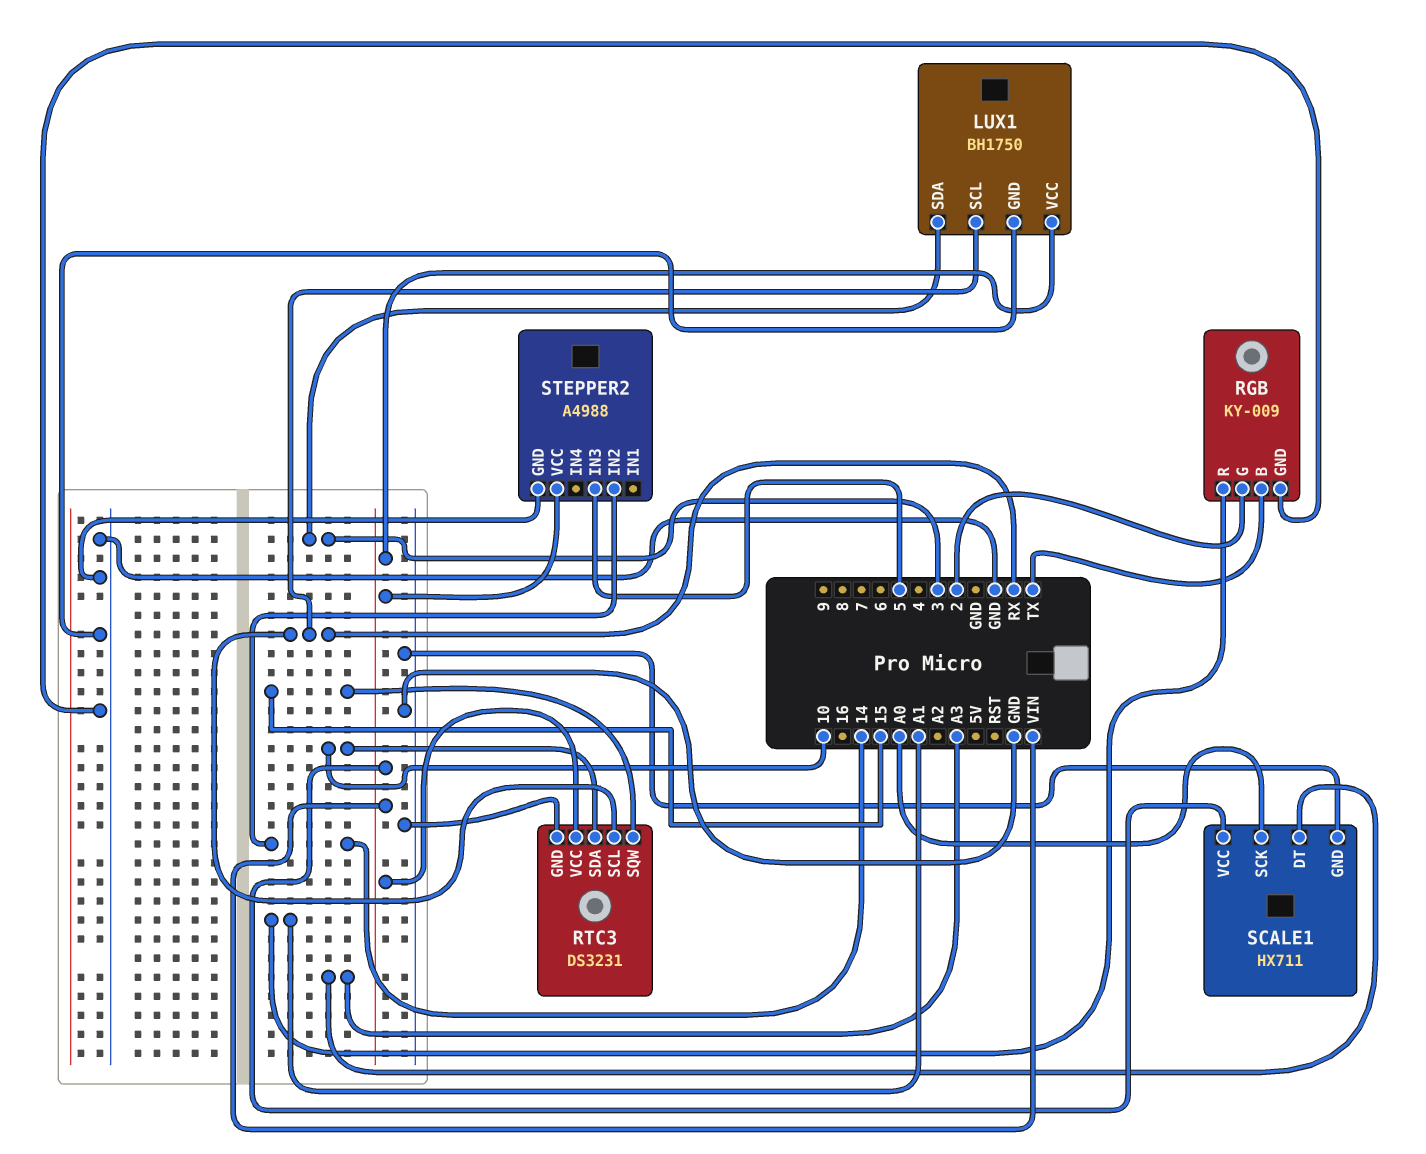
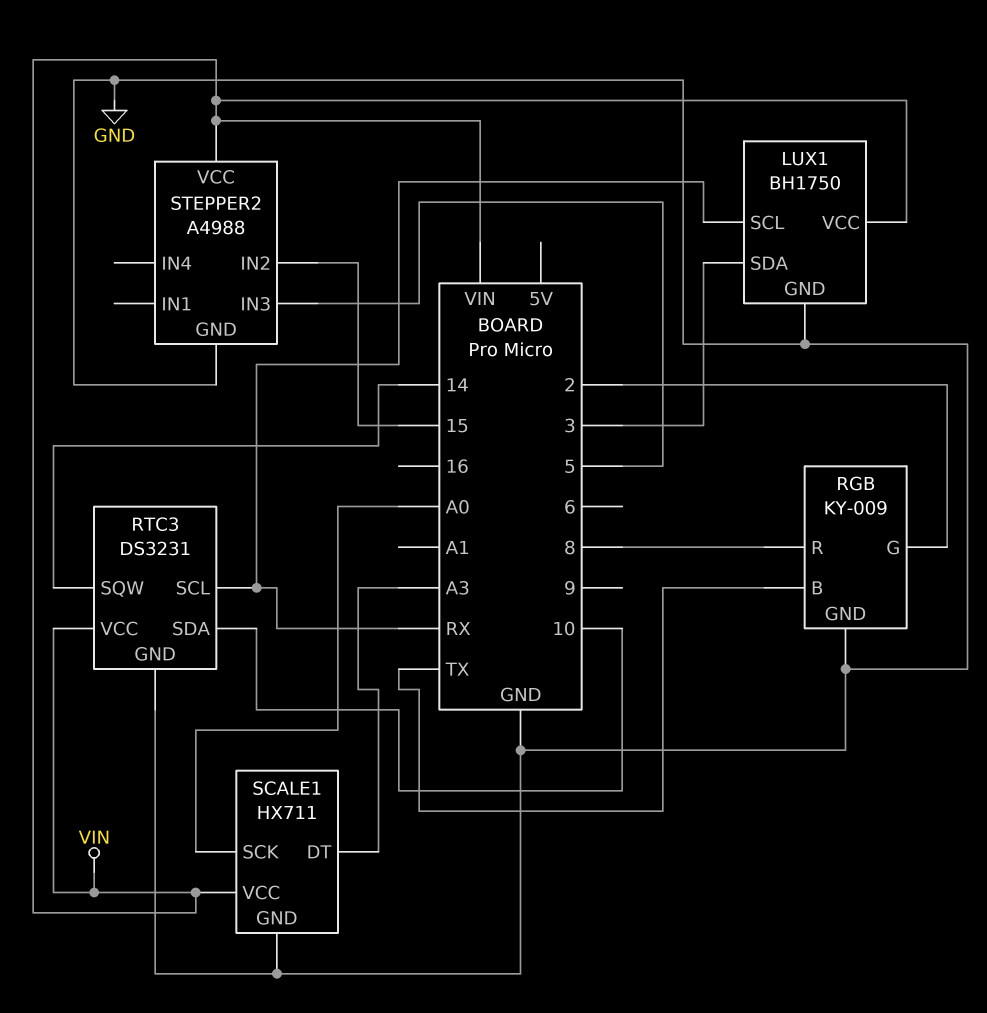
RGB pin R: A1 -> 8
RTC3 pin SQW: 15 -> 14
STEPPER2 pin IN2: 14 -> 15

